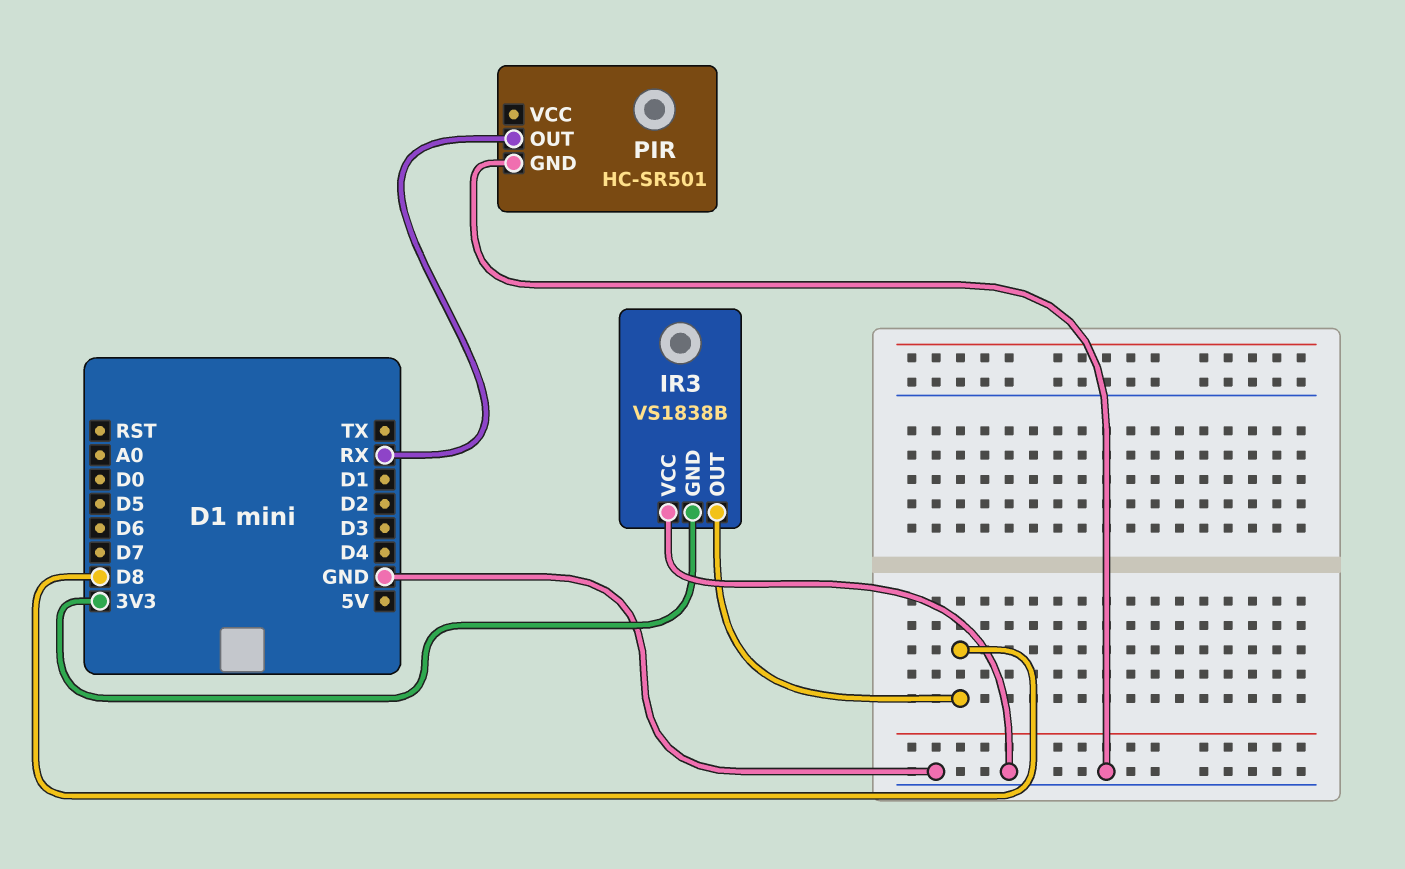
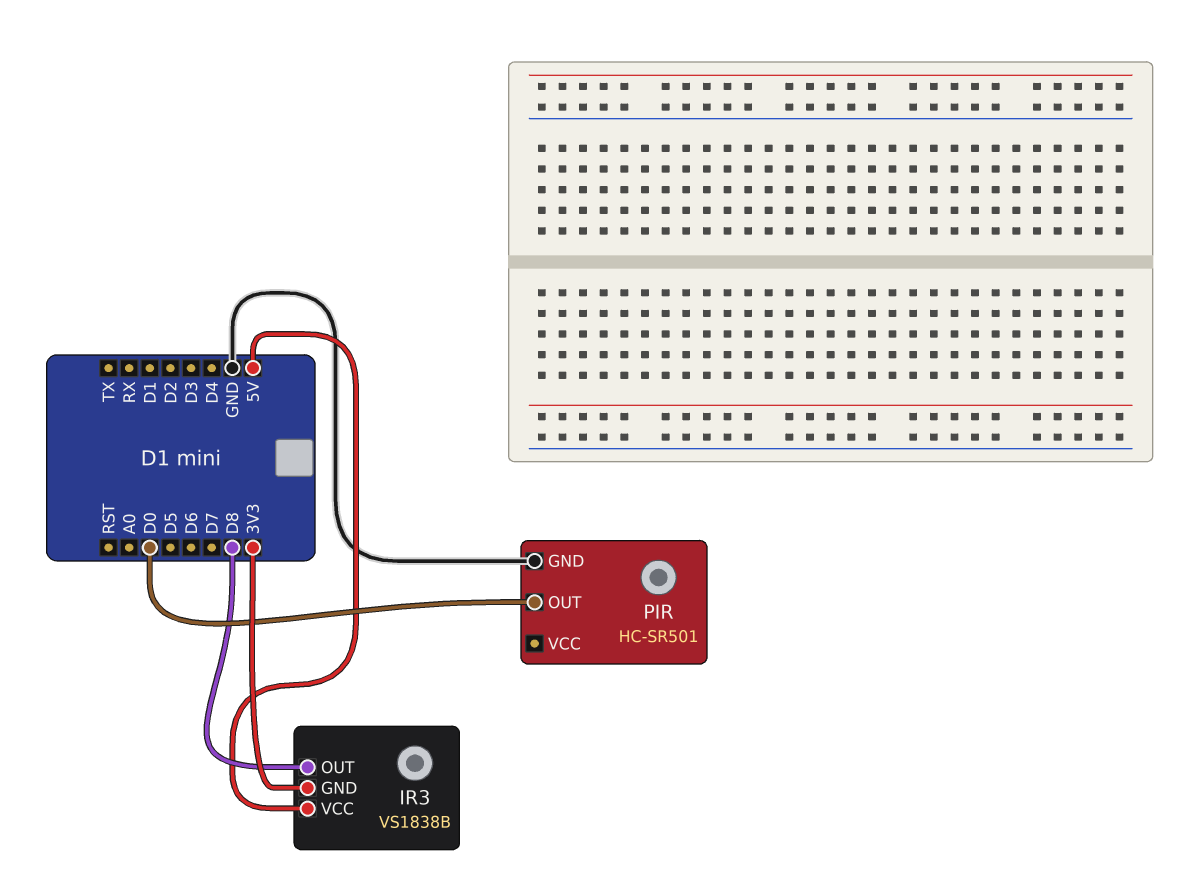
IR3 pin VCC: GND -> 5V
PIR pin OUT: RX -> D0

